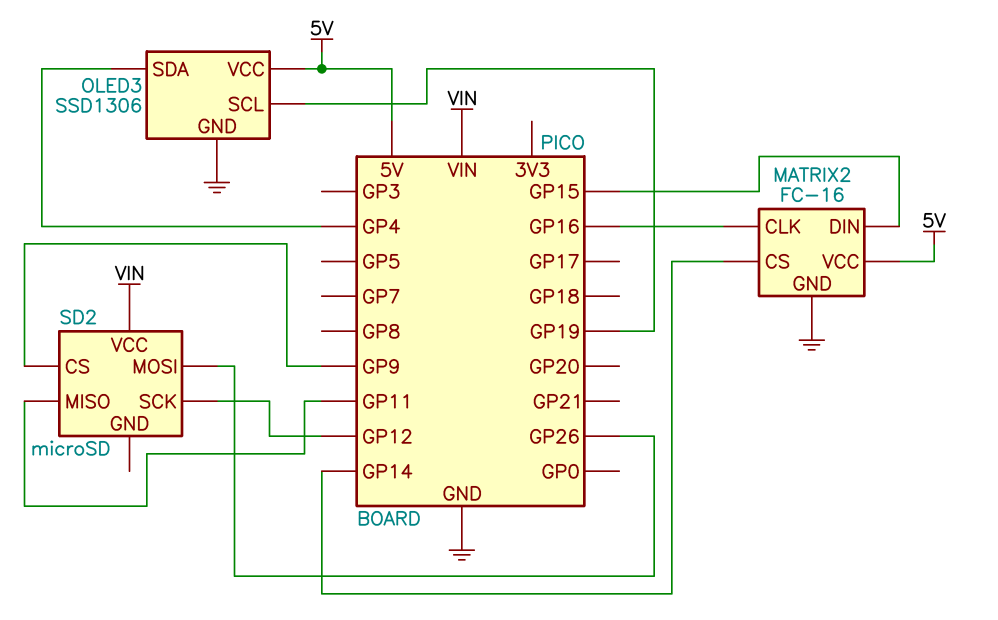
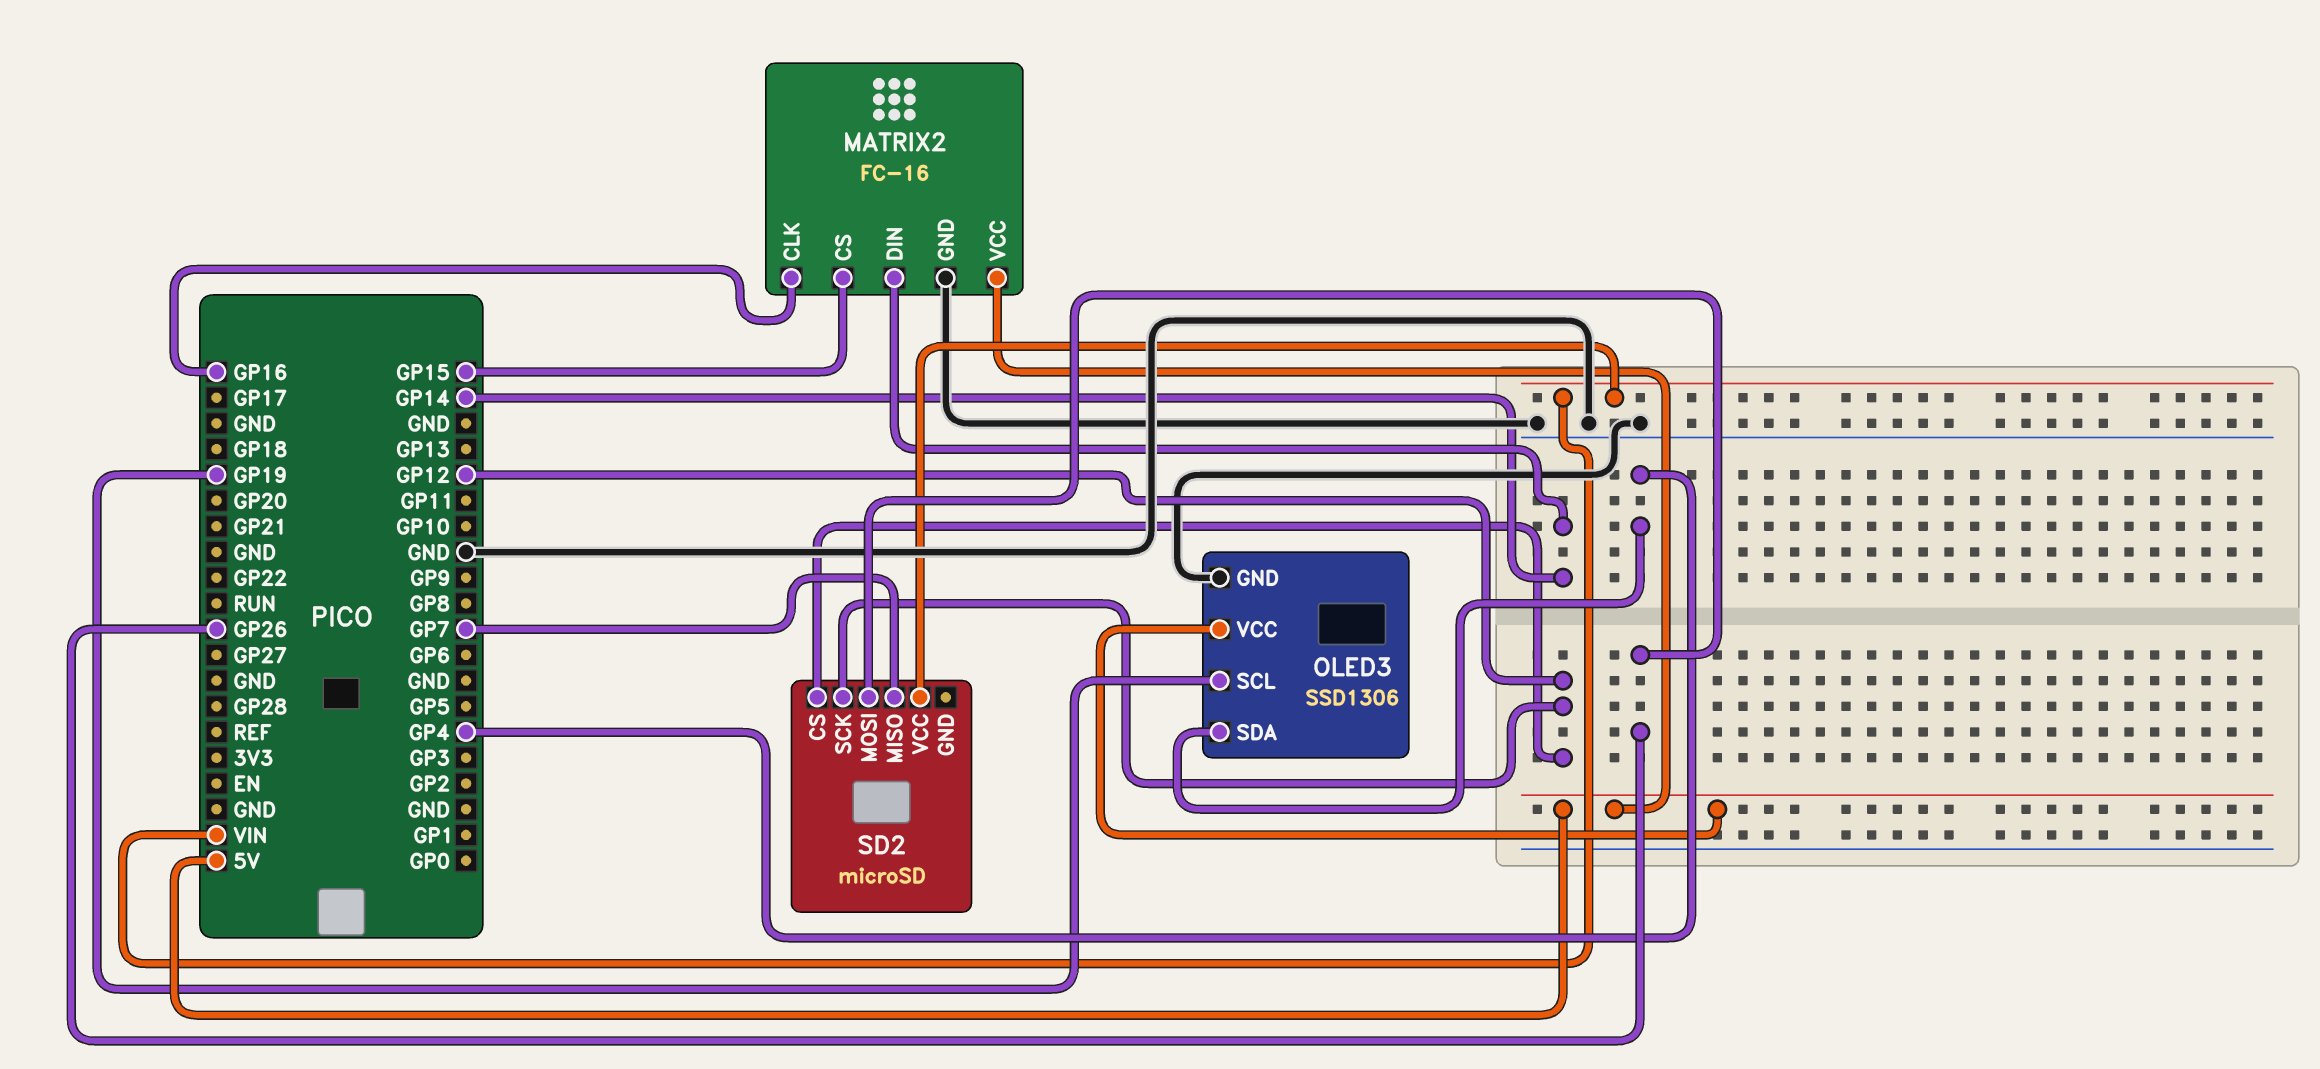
MATRIX2 pin CS: GP14 -> GP15
MATRIX2 pin DIN: GP15 -> GP14
SD2 pin CS: GP9 -> GP12
SD2 pin MISO: GP11 -> GP7

